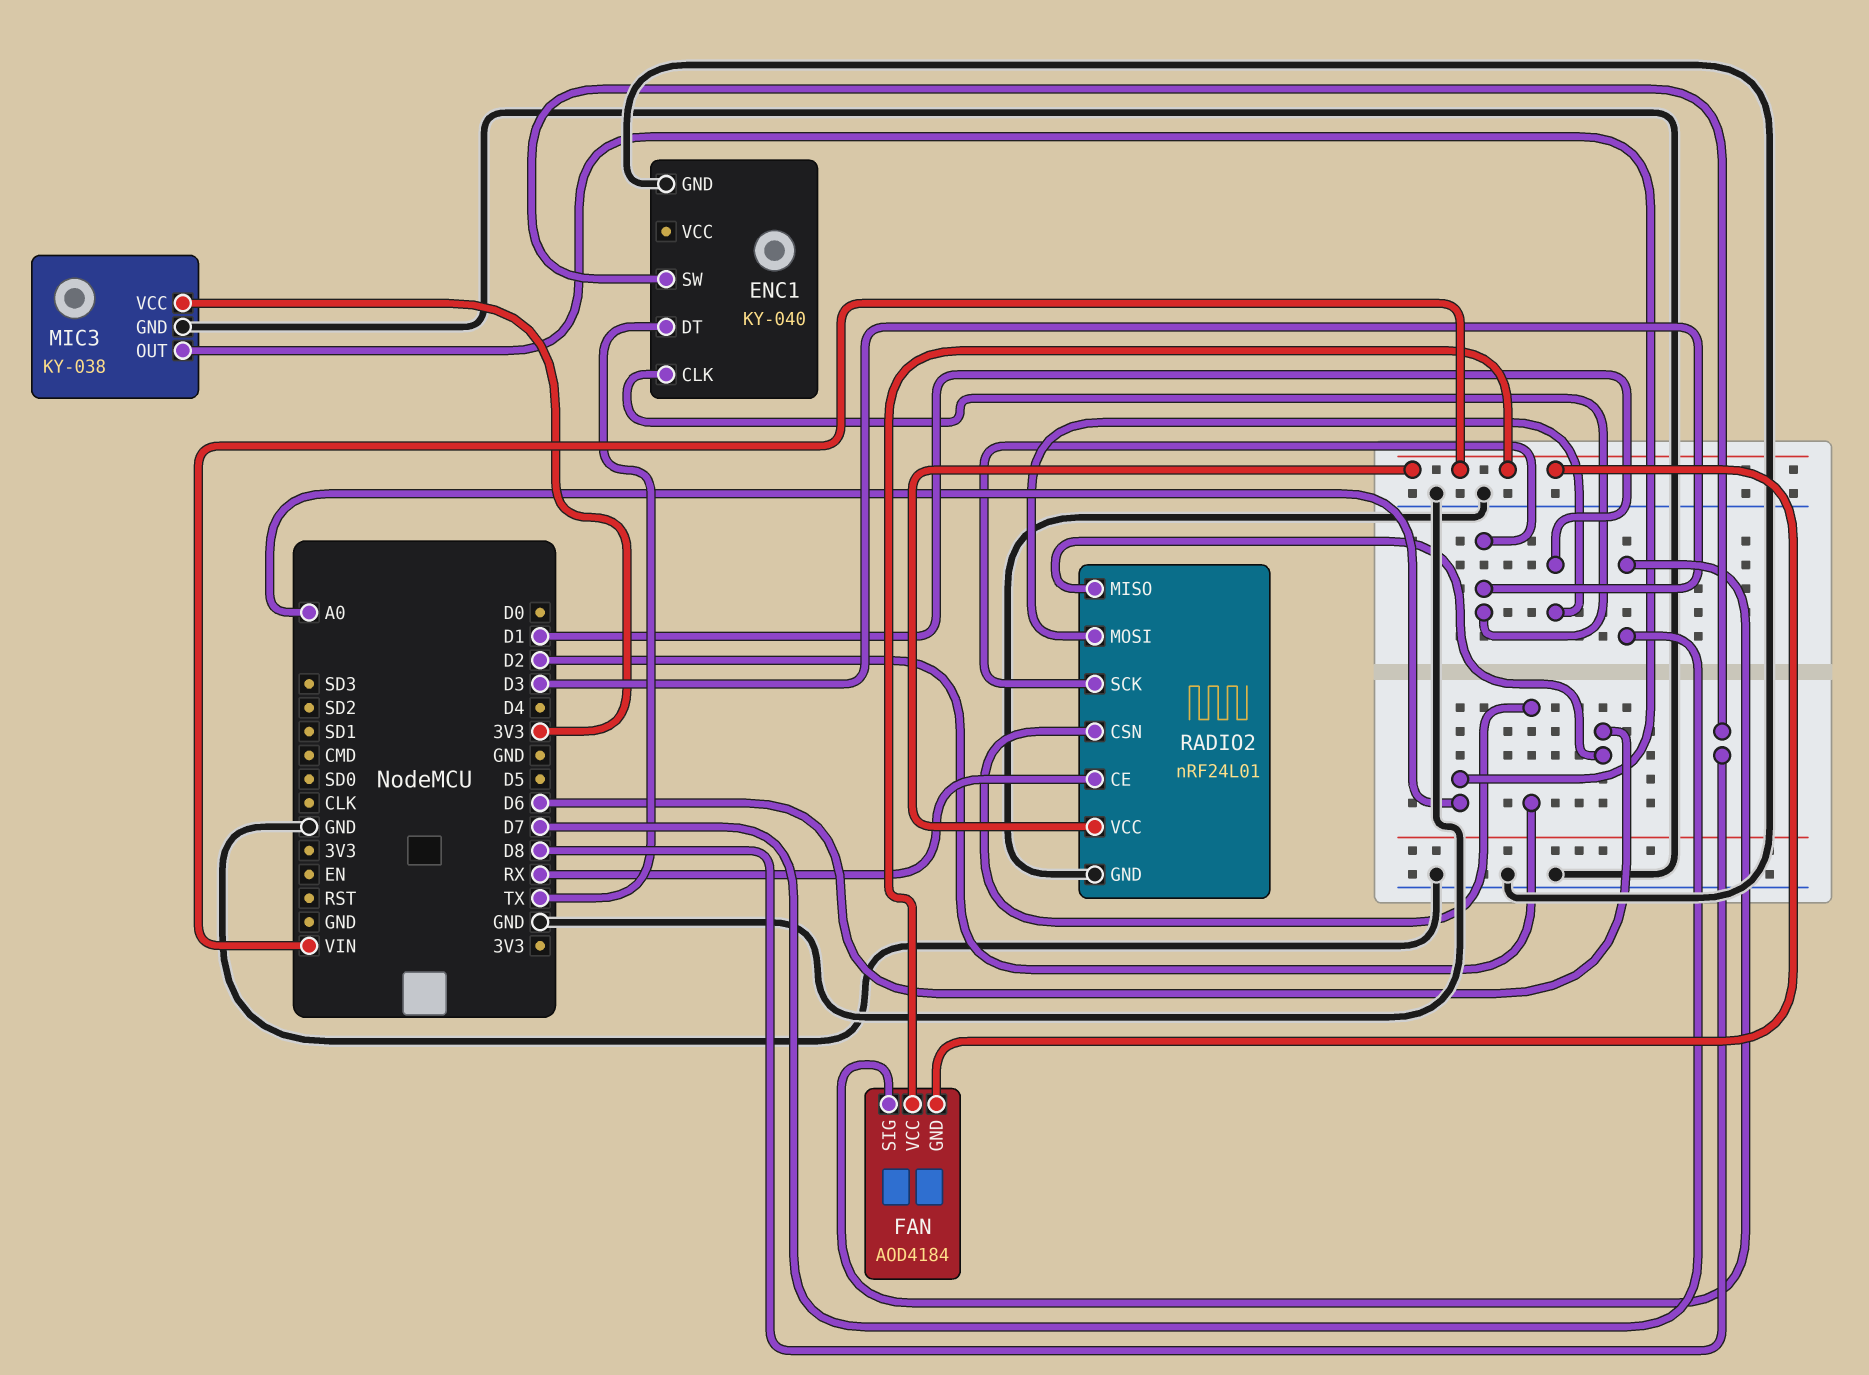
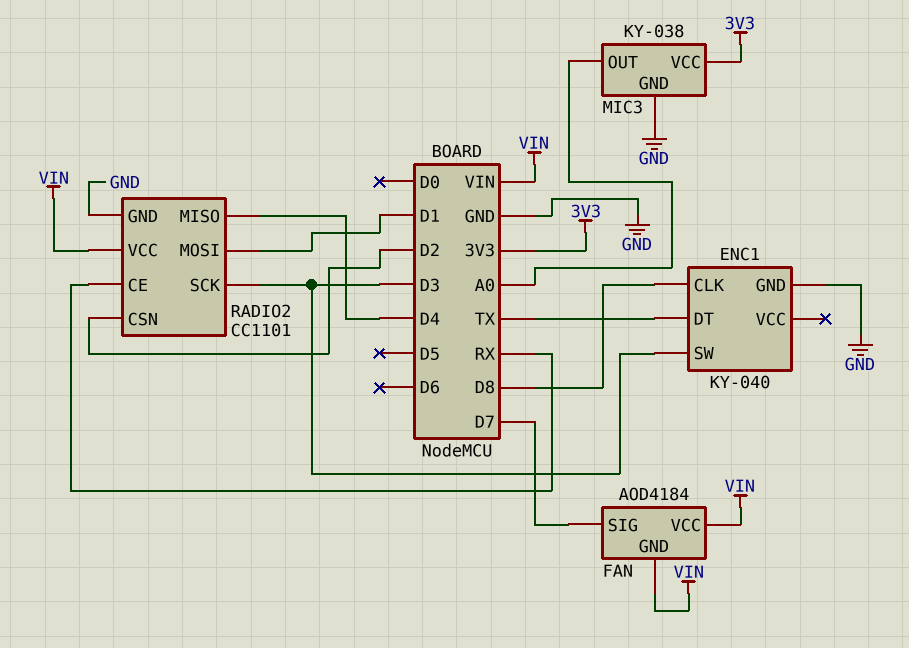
ENC1 pin CLK: D3 -> D8
ENC1 pin SW: D8 -> D3
RADIO2: nRF24L01 -> CC1101
RADIO2 pin MISO: D6 -> D4

